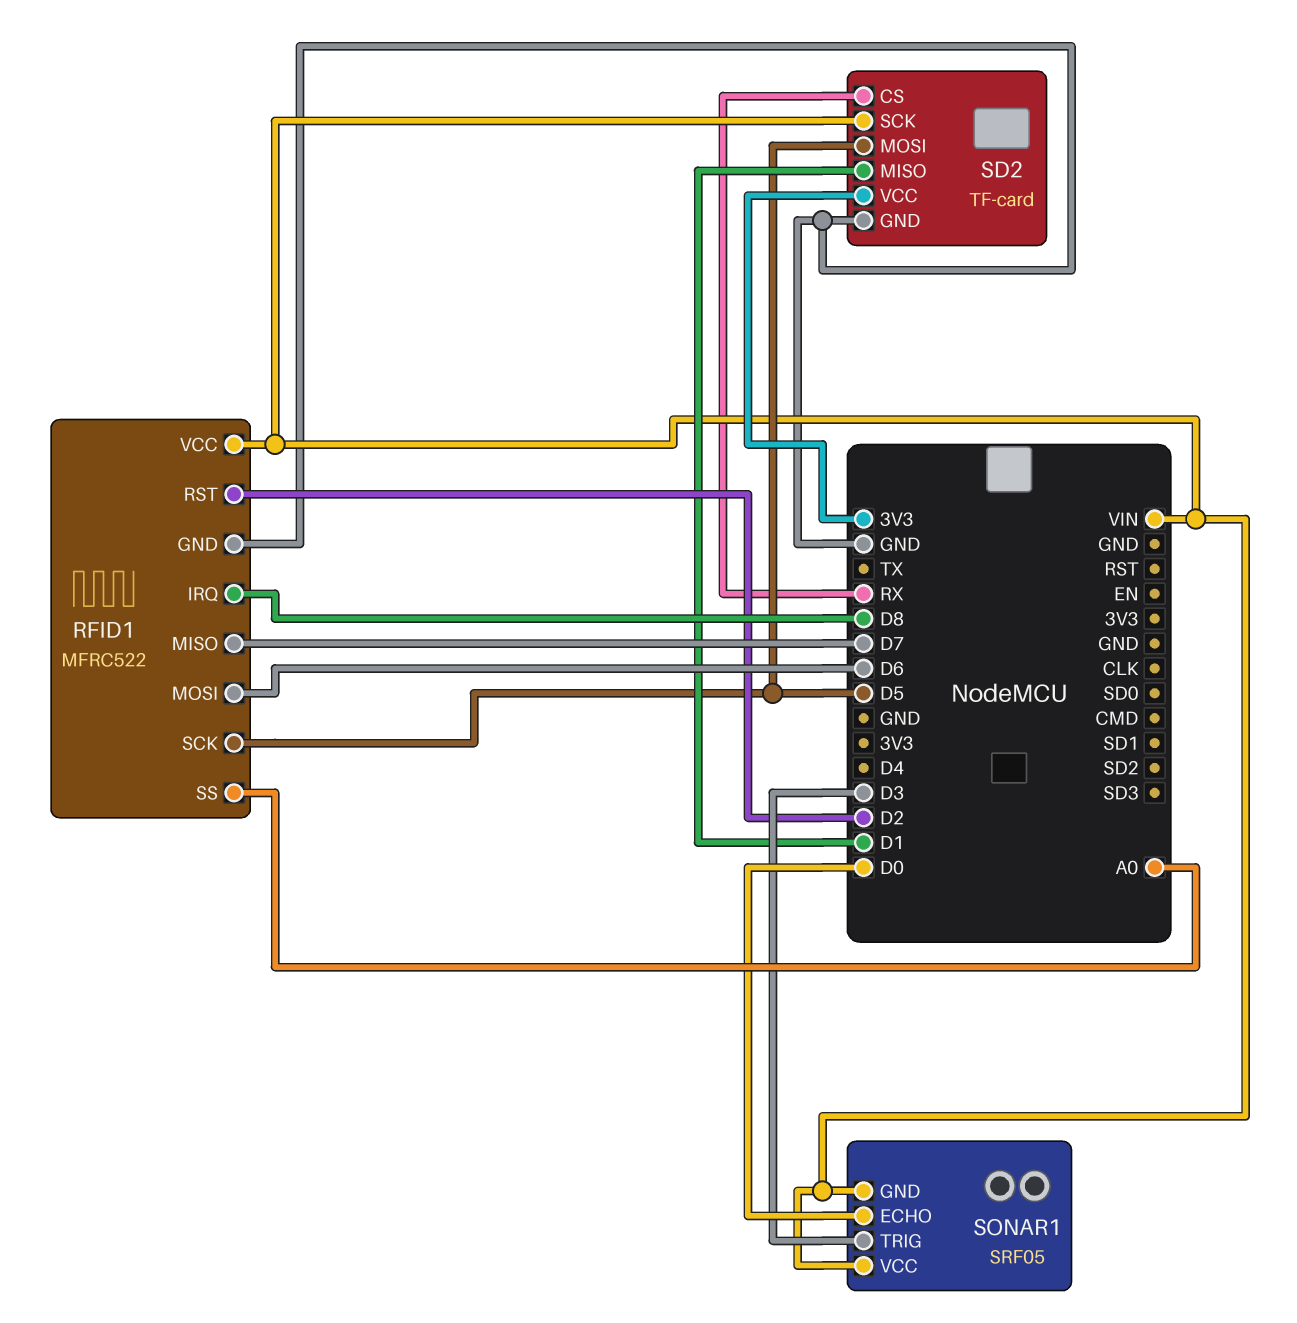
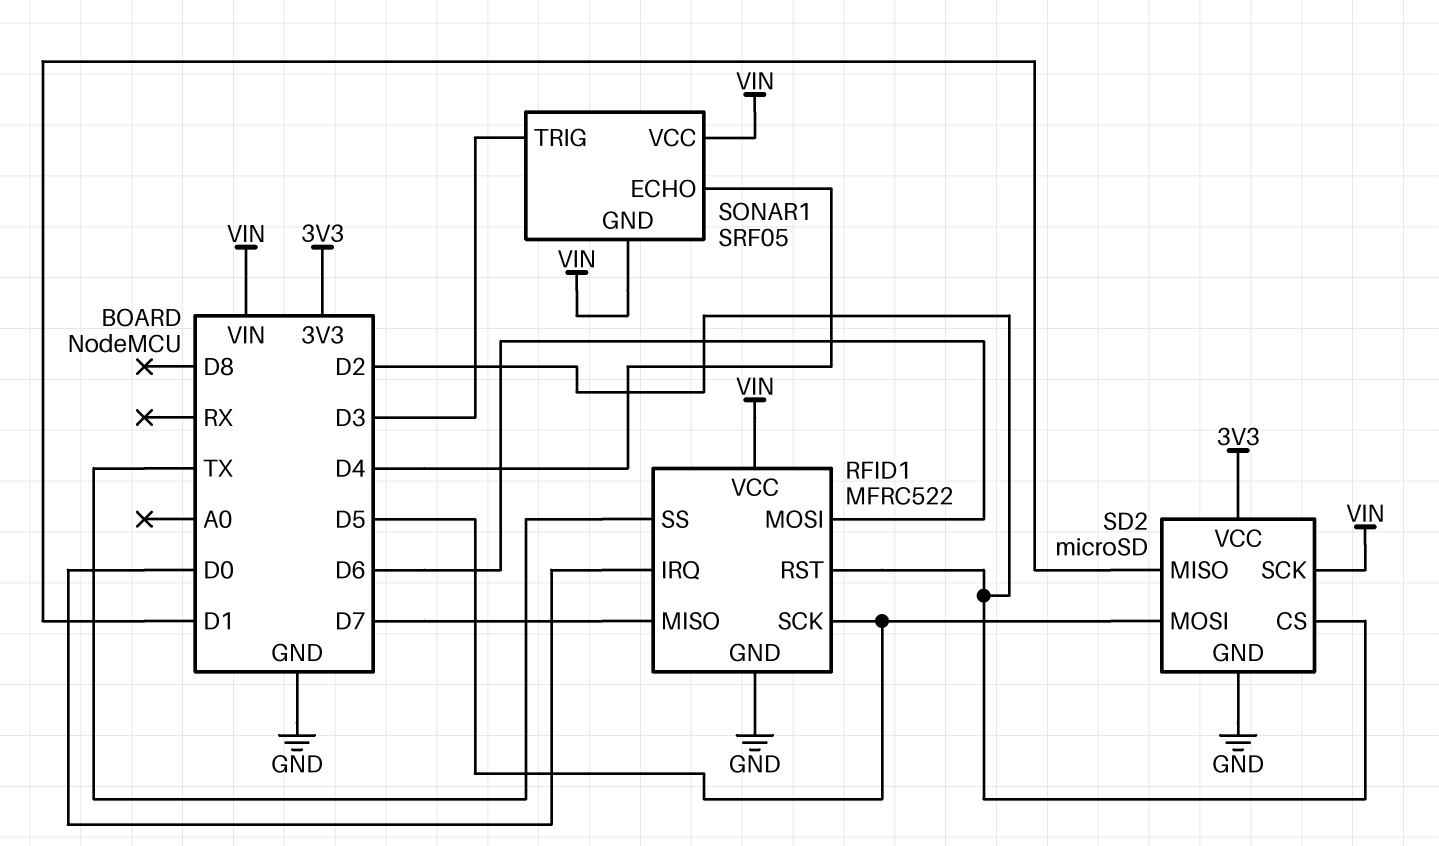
RFID1 pin IRQ: D8 -> D0
RFID1 pin SS: A0 -> TX
SD2: TF-card -> microSD
SD2 pin CS: RX -> D2
SONAR1 pin ECHO: D0 -> D4

